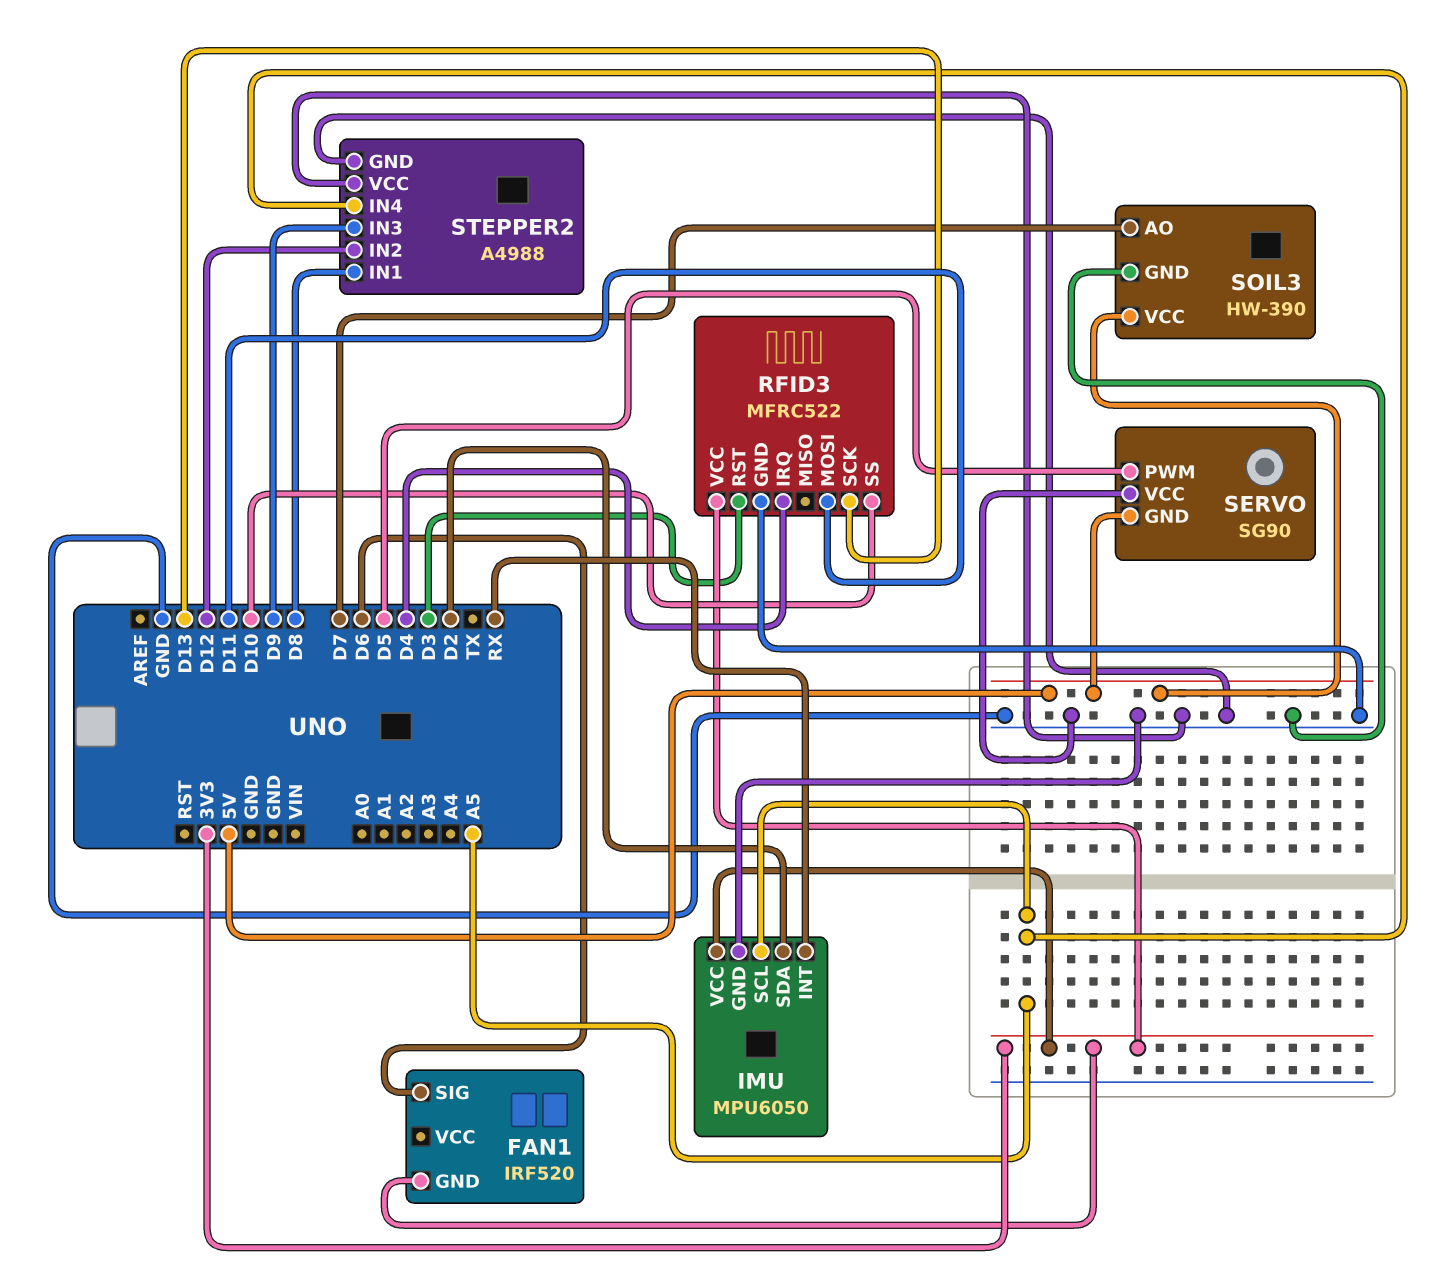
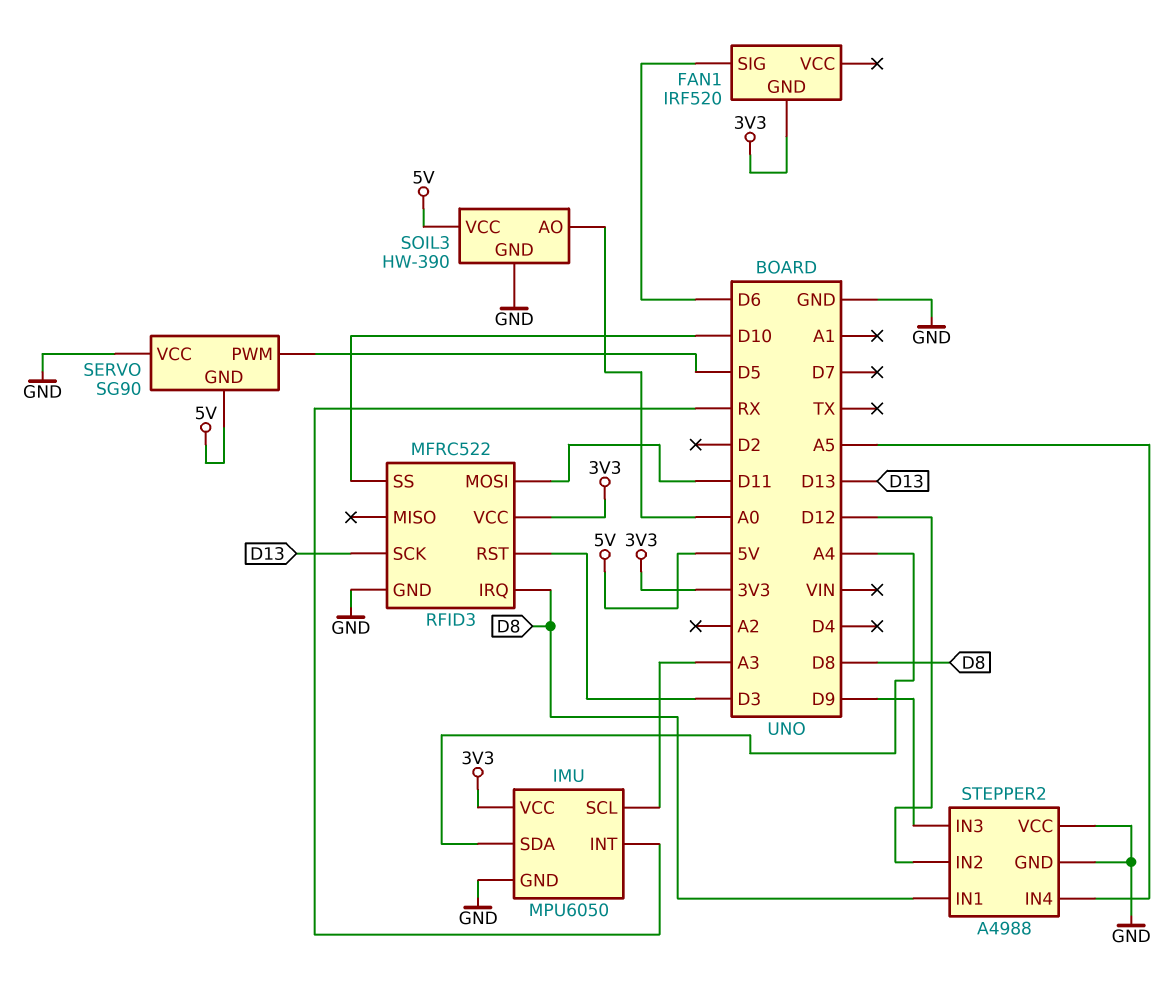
IMU pin SCL: A5 -> A3
IMU pin SDA: D2 -> A4
RFID3 pin IRQ: D4 -> D8
SOIL3 pin AO: D7 -> A0

